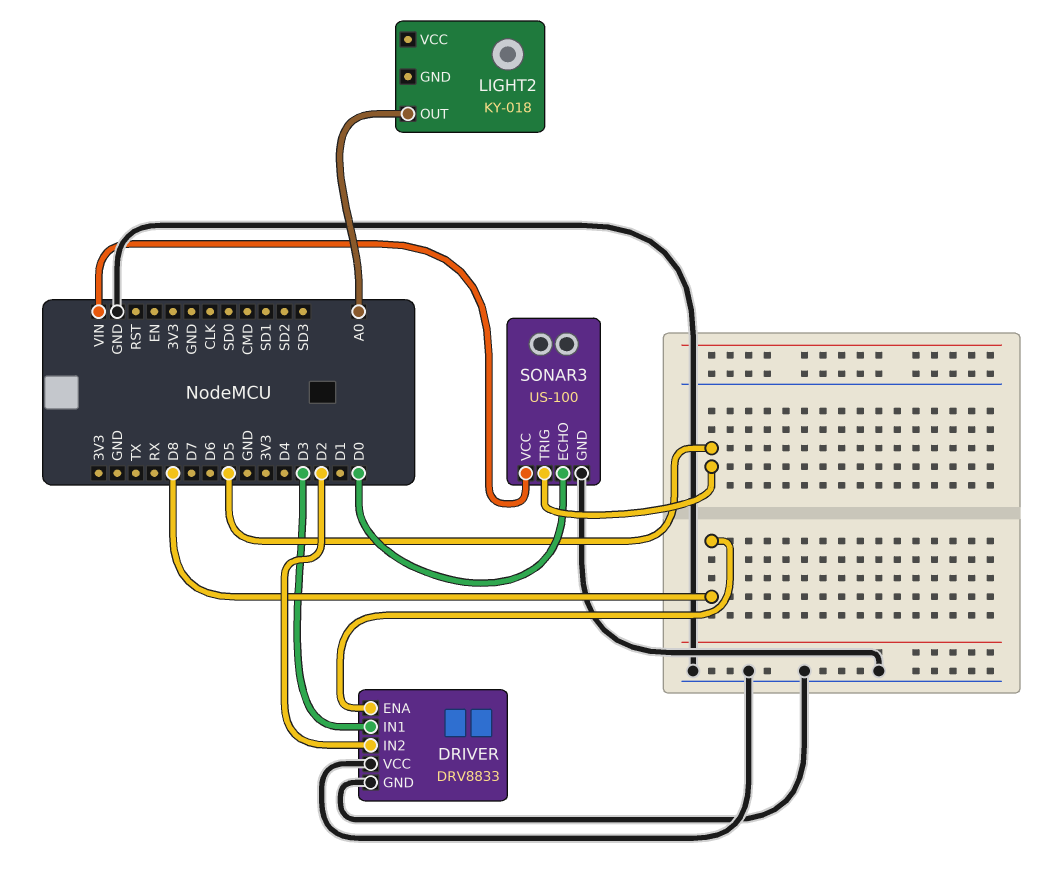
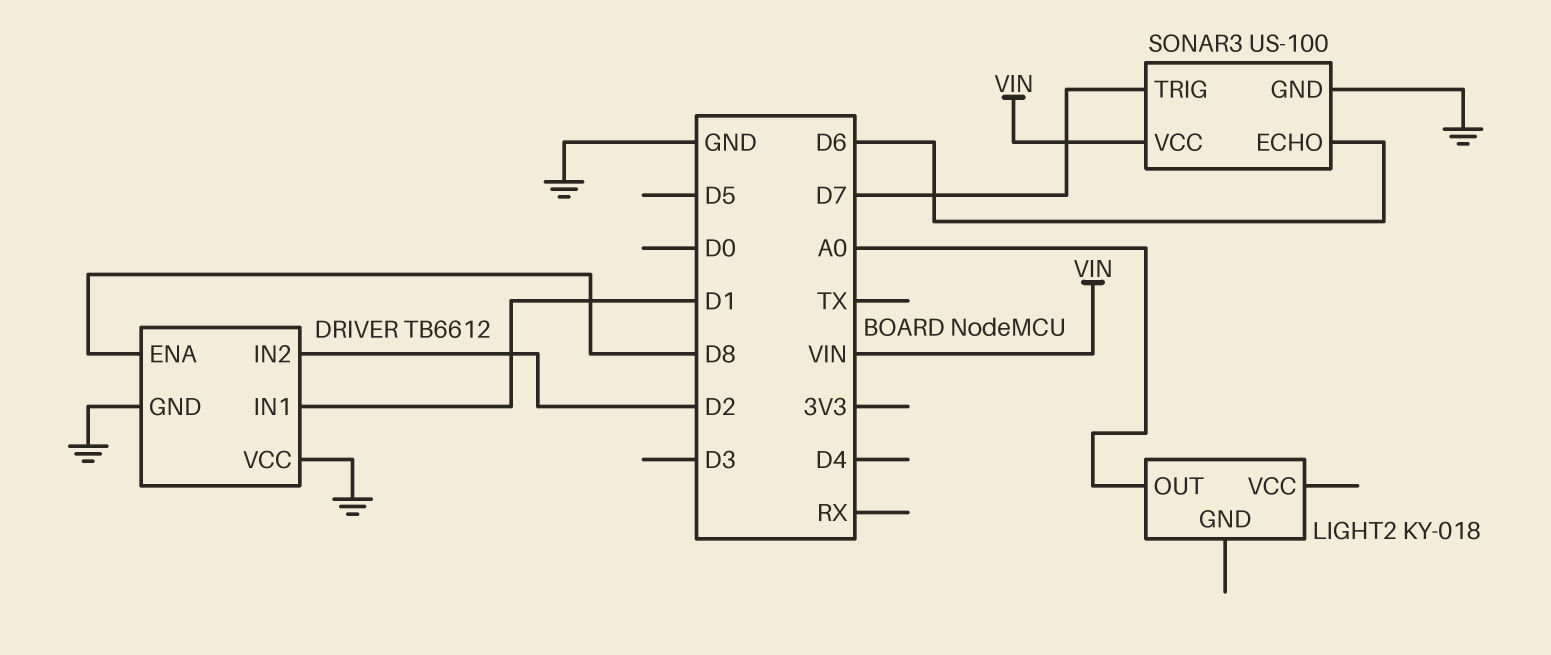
DRIVER: DRV8833 -> TB6612
DRIVER pin IN1: D3 -> D1
SONAR3 pin ECHO: D0 -> D6
SONAR3 pin TRIG: D5 -> D7

